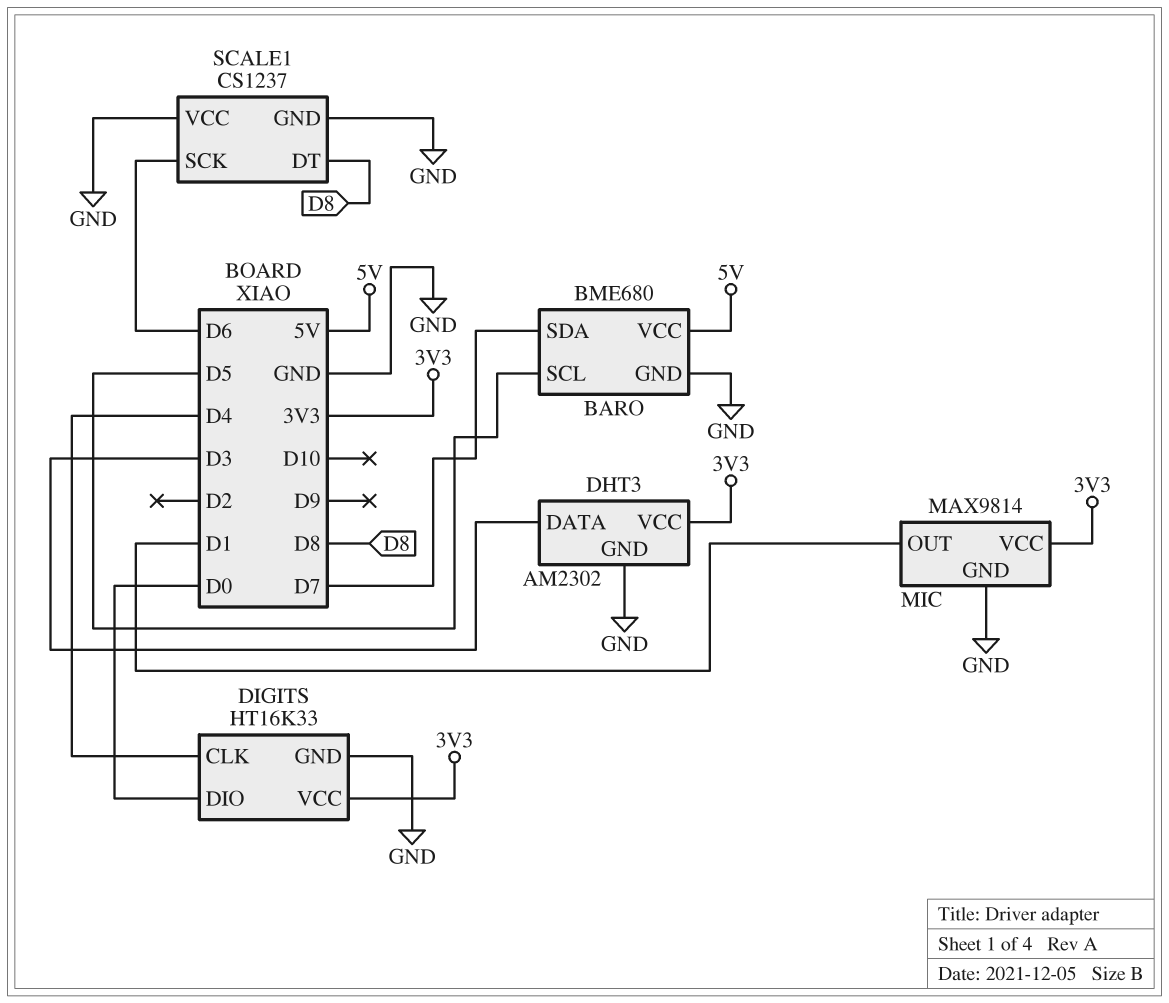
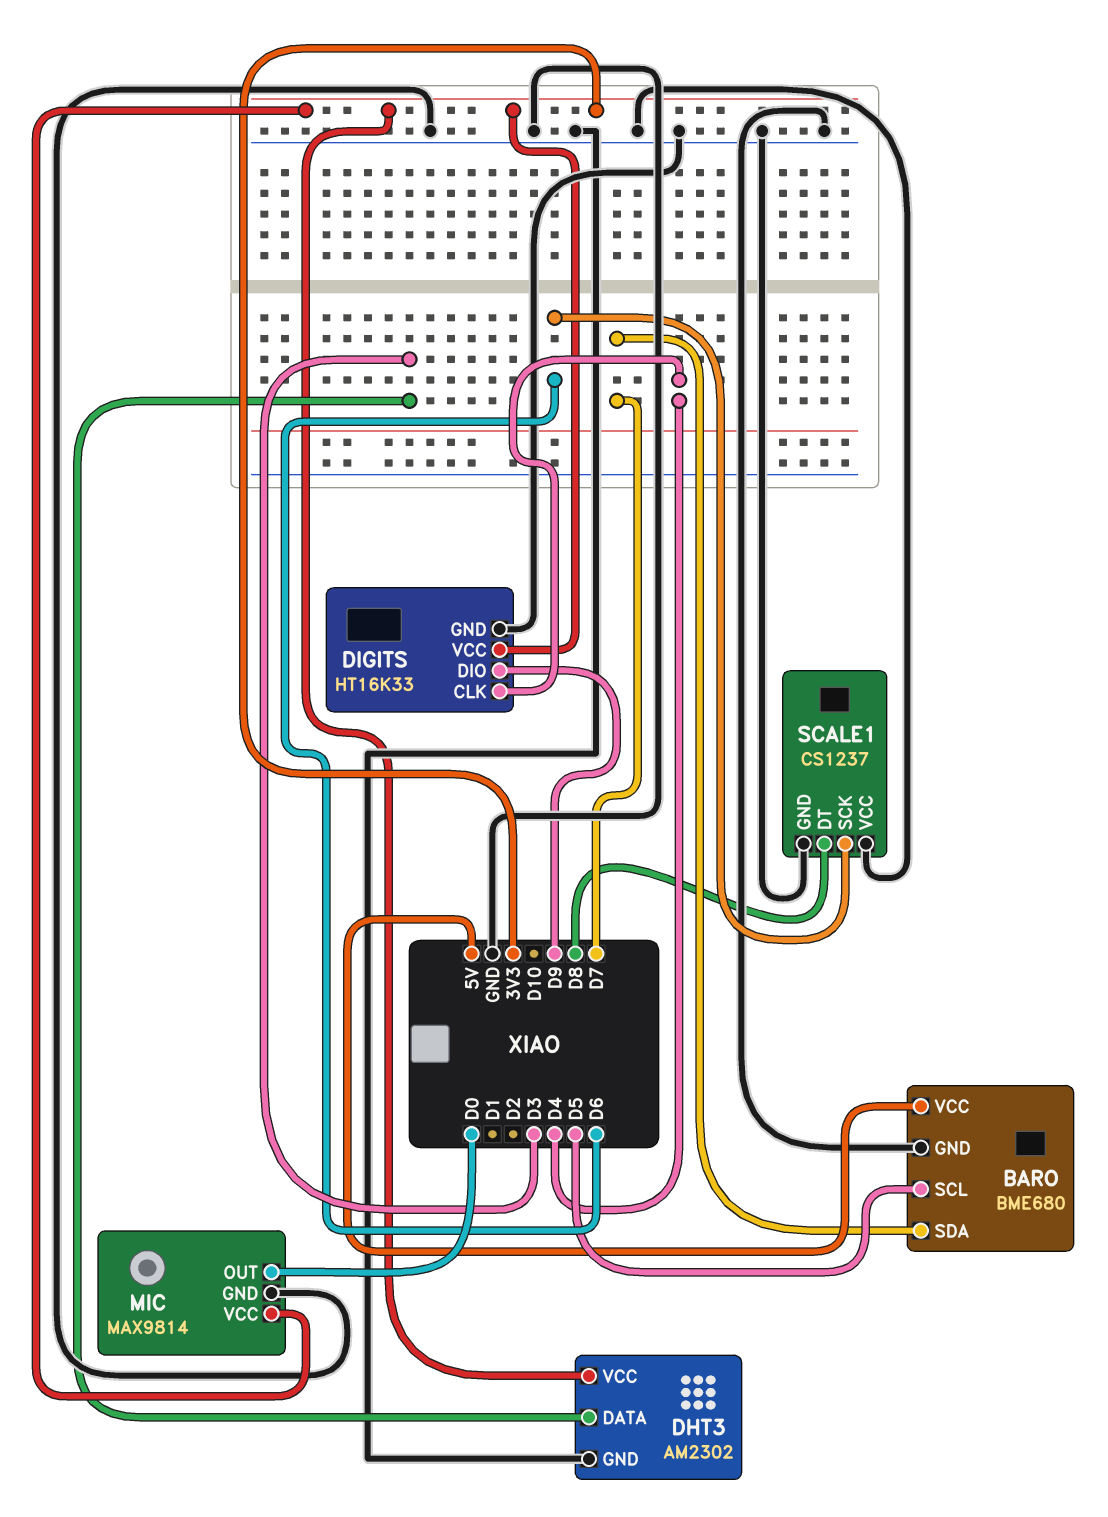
DIGITS pin DIO: D0 -> D9
MIC pin OUT: D1 -> D0

